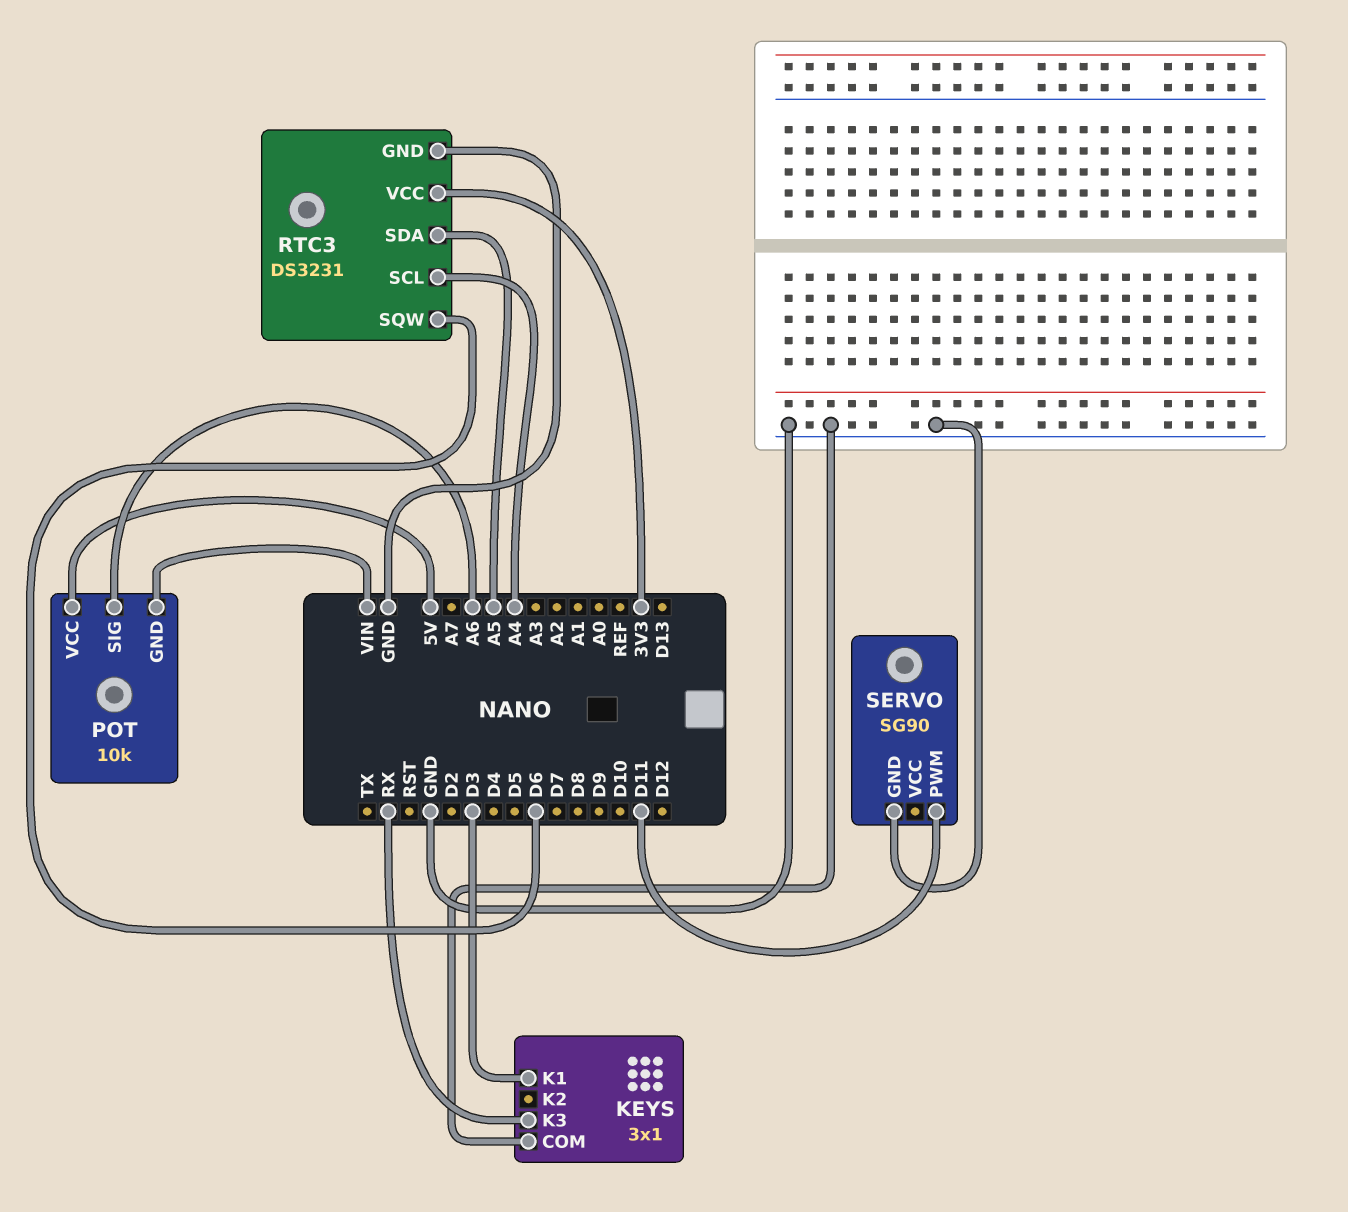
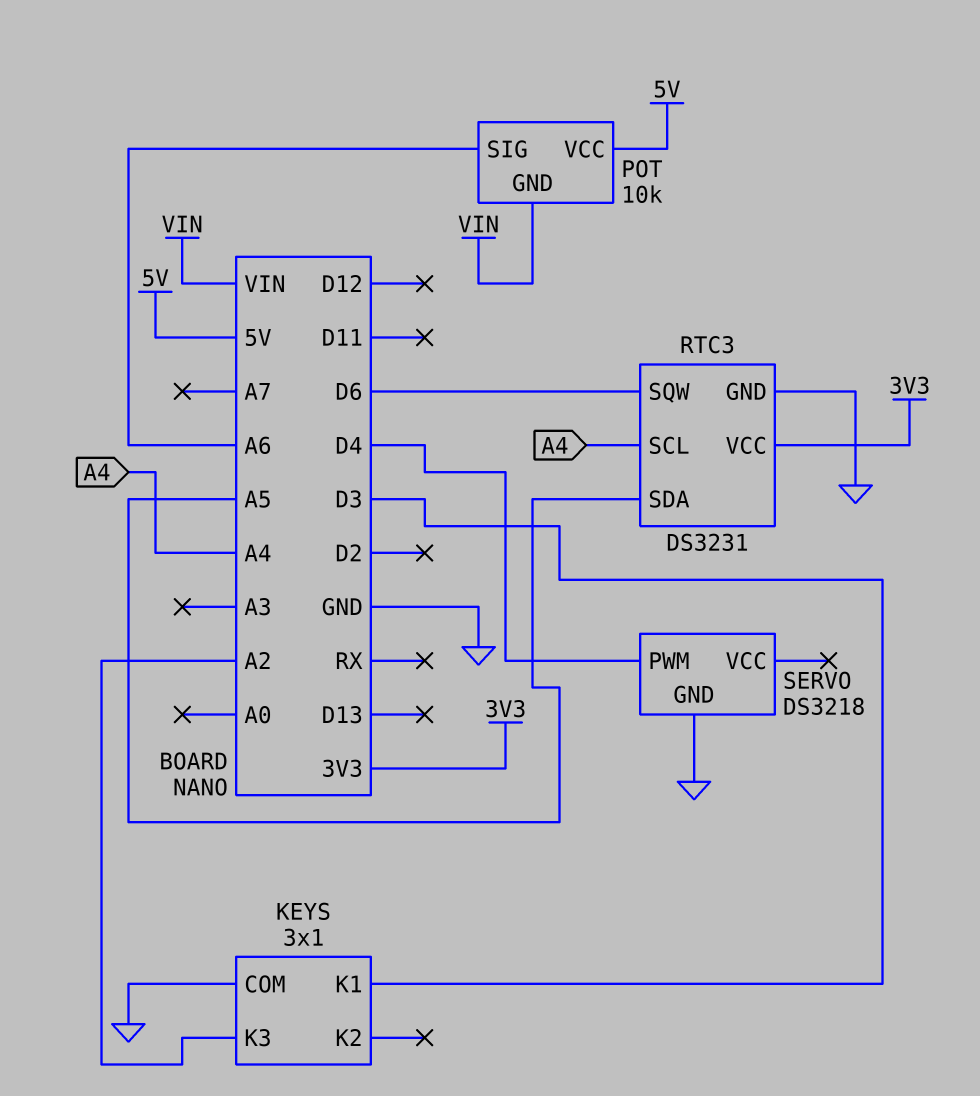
KEYS pin K3: RX -> A2
SERVO: SG90 -> DS3218
SERVO pin PWM: D11 -> D4

